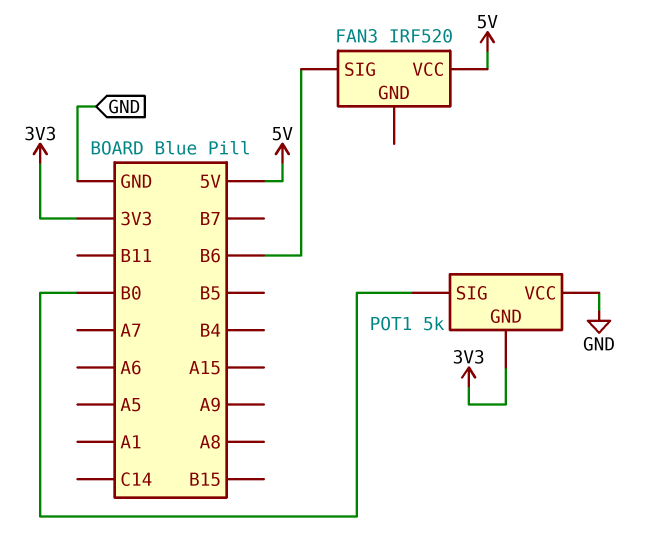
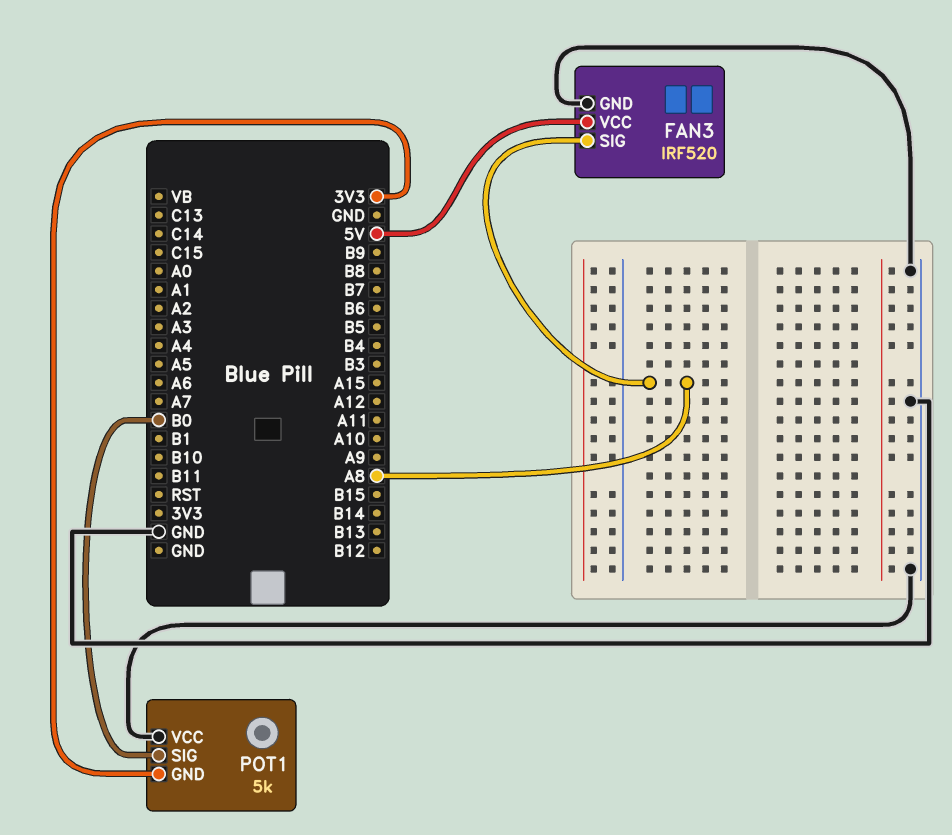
FAN3 pin GND: none -> GND
FAN3 pin SIG: B6 -> A8

